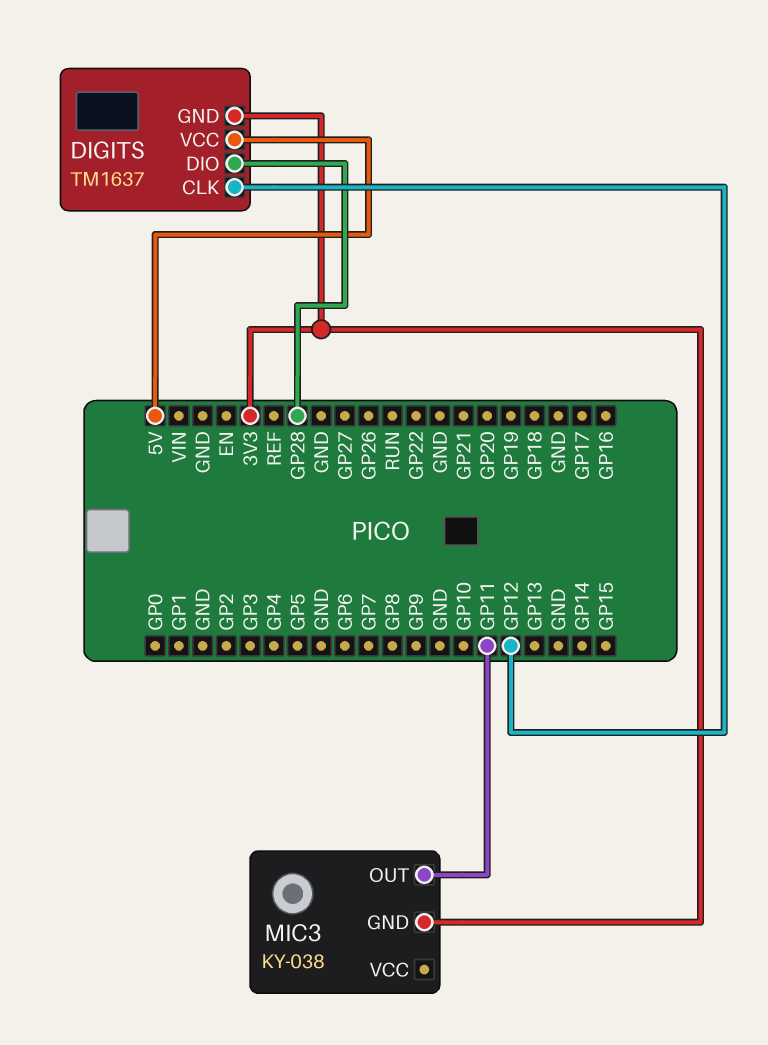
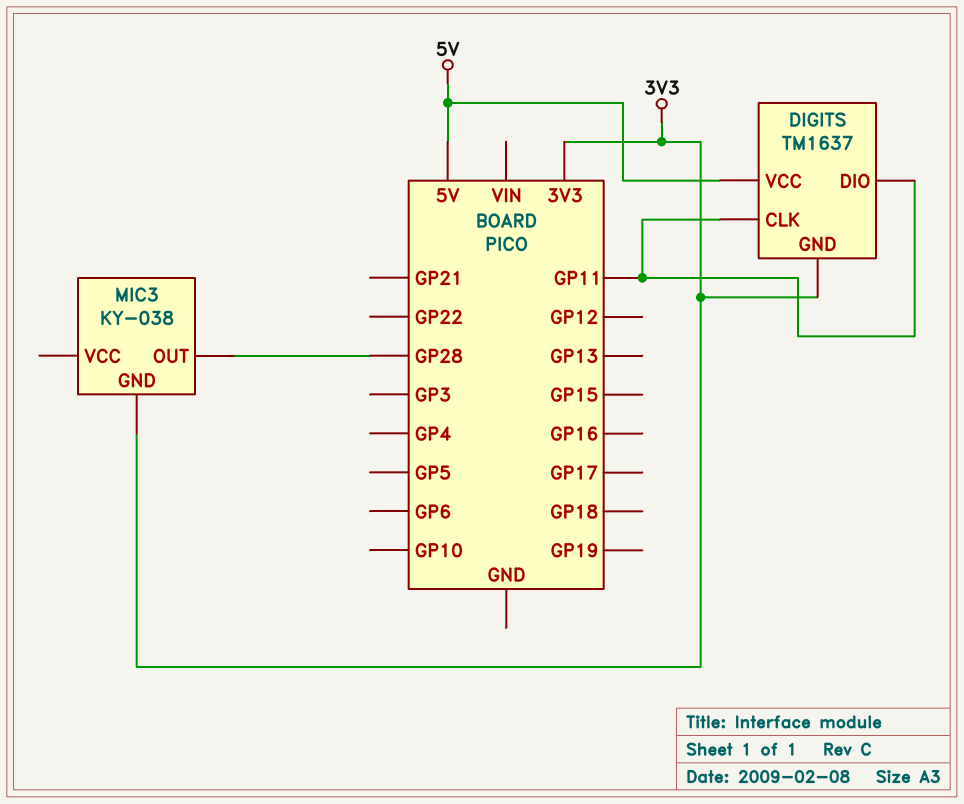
DIGITS pin CLK: GP12 -> GP11
DIGITS pin DIO: GP28 -> GP11
MIC3 pin OUT: GP11 -> GP28

